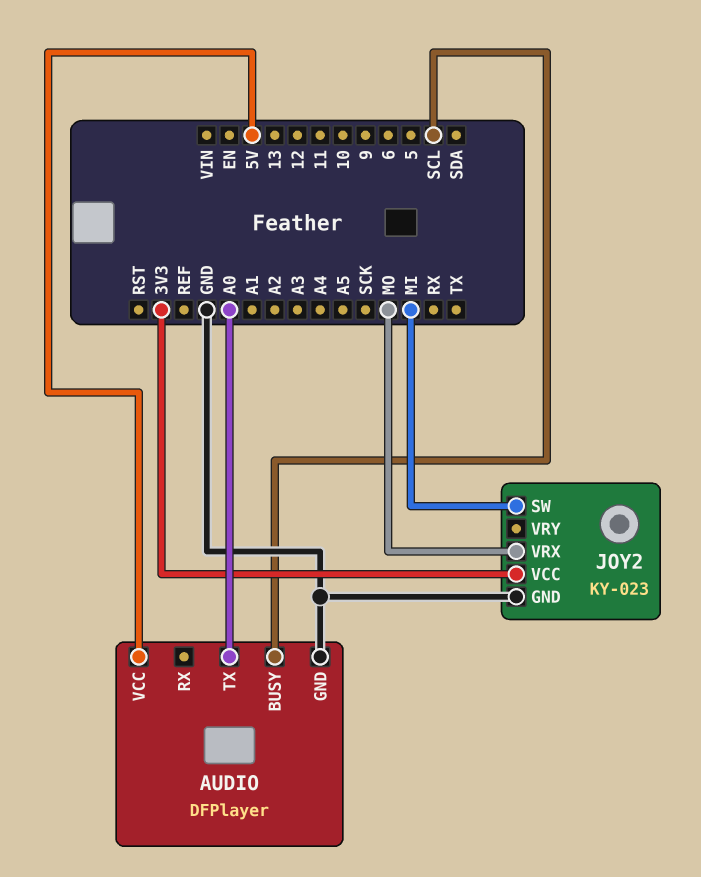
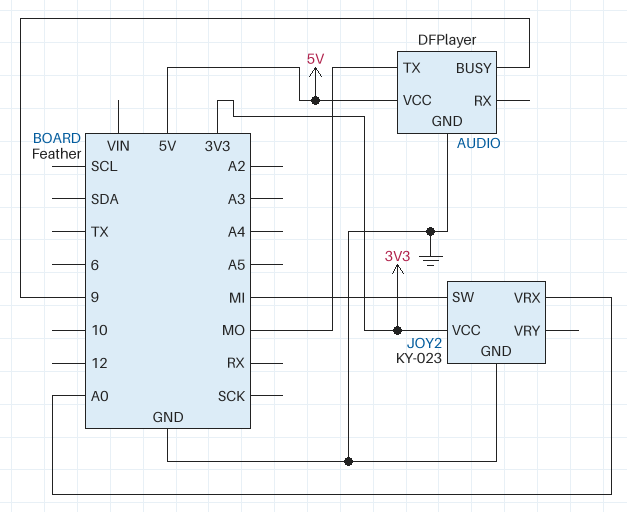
AUDIO pin BUSY: SCL -> 9
AUDIO pin TX: A0 -> MO
JOY2 pin VRX: MO -> A0

